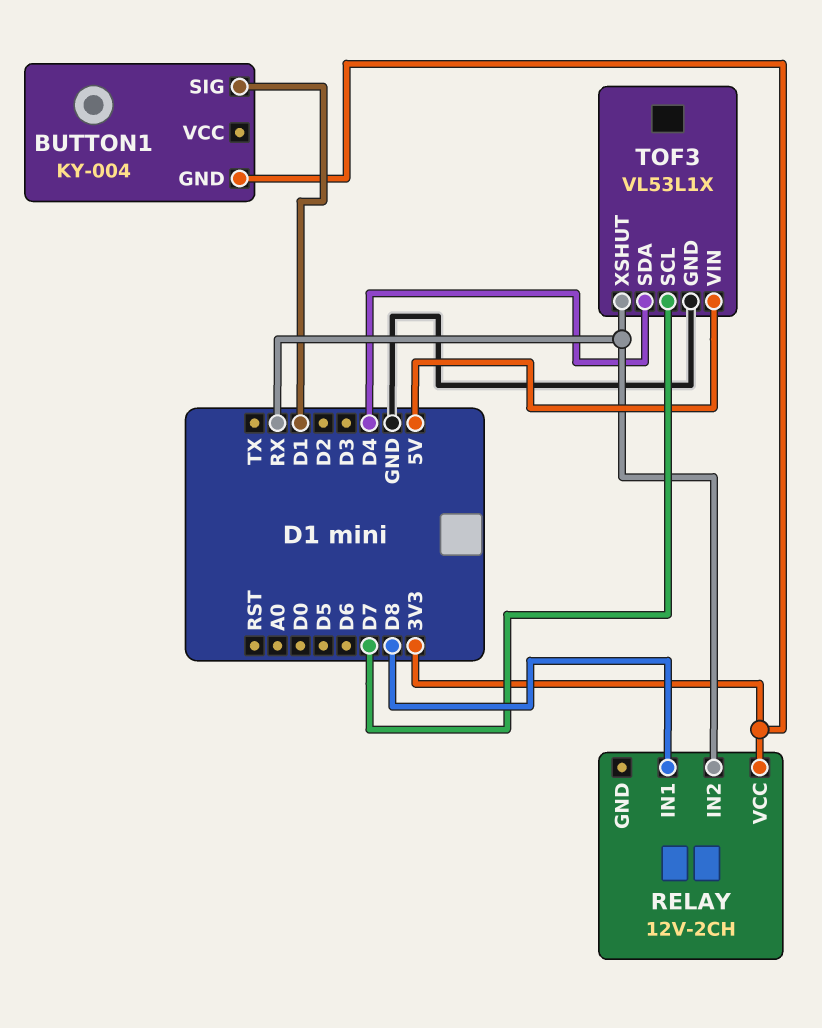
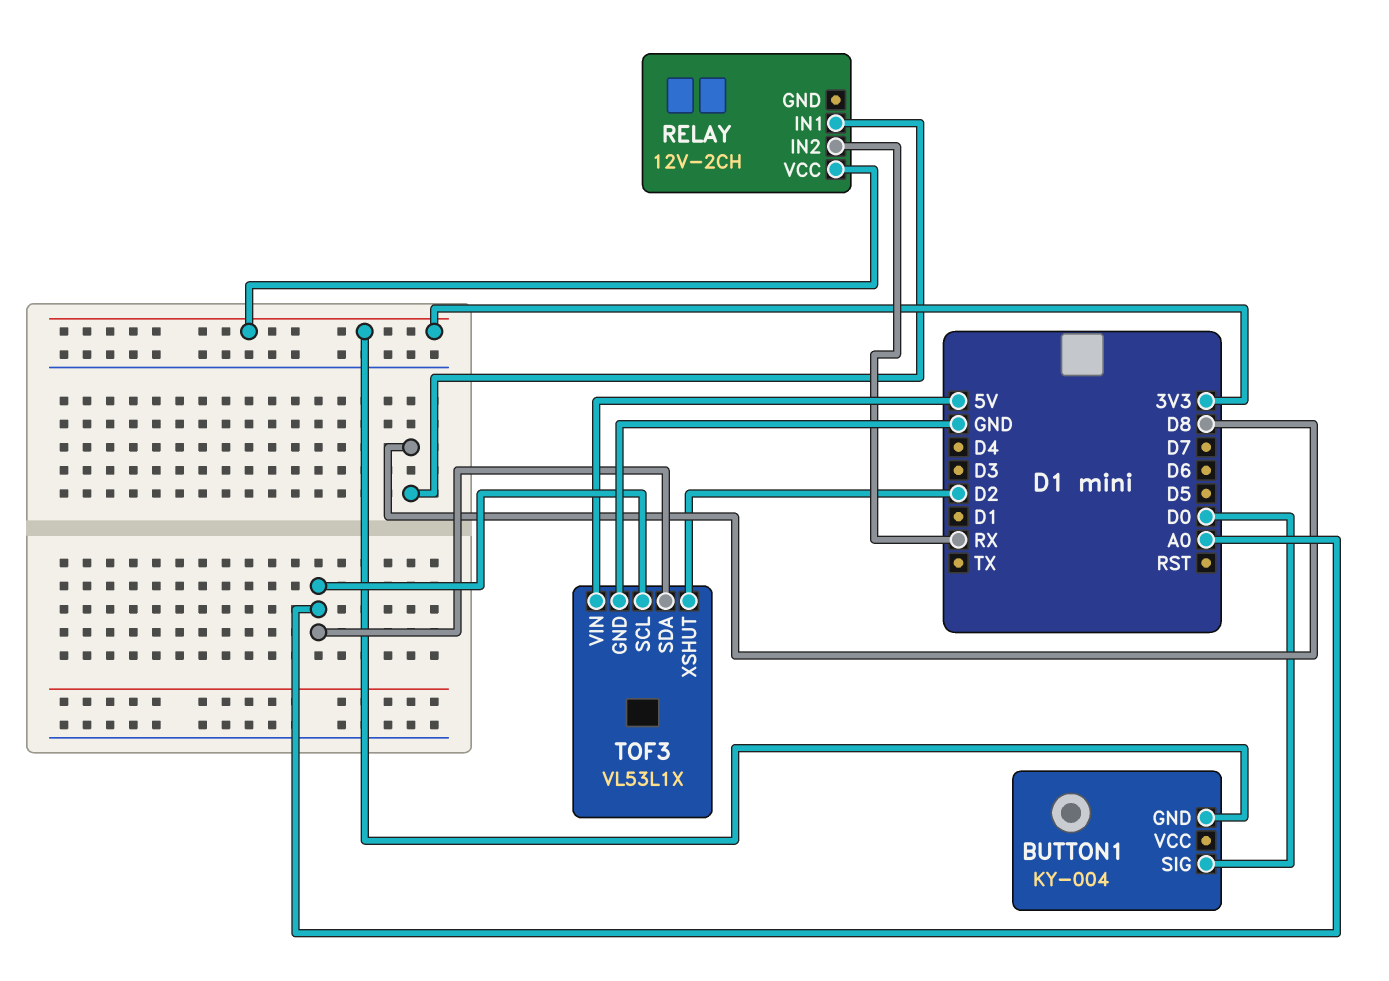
BUTTON1 pin SIG: D1 -> D0
TOF3 pin SCL: D7 -> A0
TOF3 pin SDA: D4 -> A0
TOF3 pin XSHUT: RX -> D2

